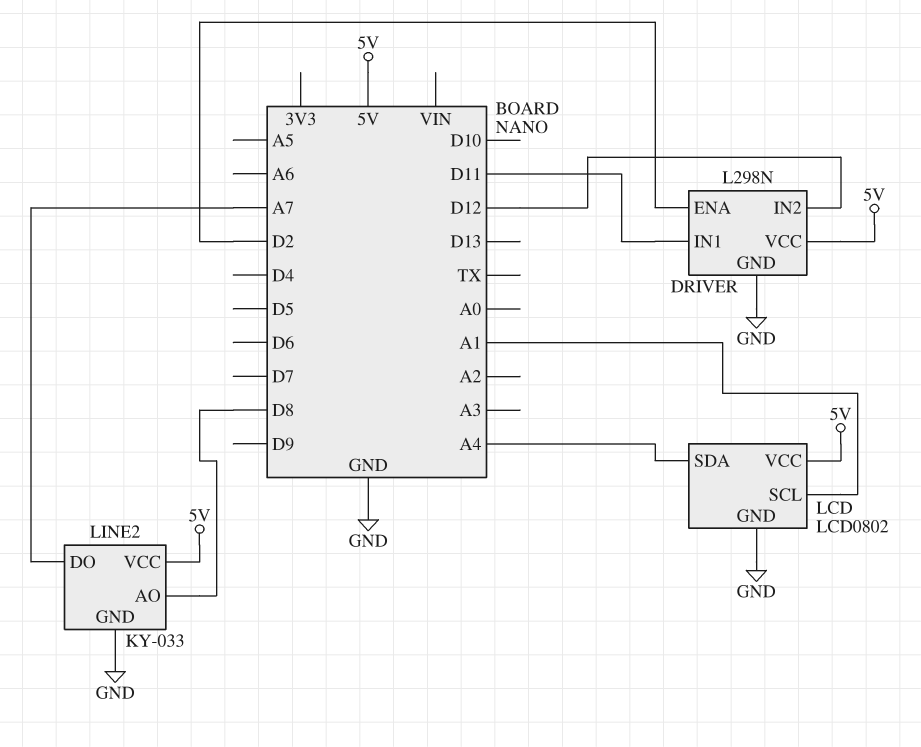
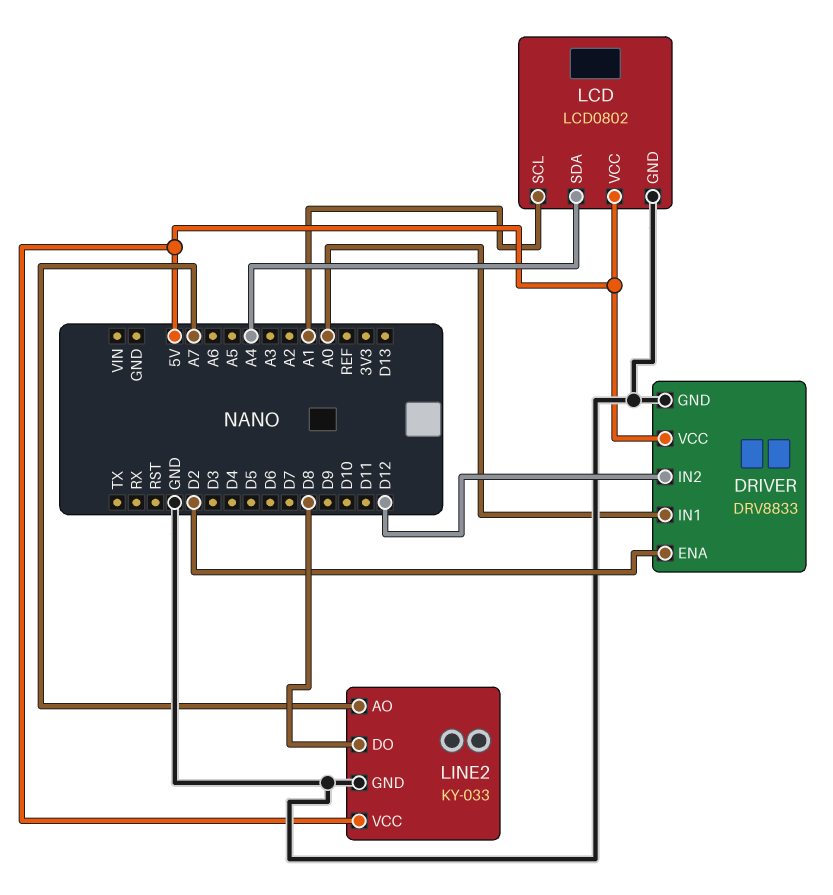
DRIVER: L298N -> DRV8833
DRIVER pin IN1: D11 -> A0
LINE2 pin AO: D8 -> A7
LINE2 pin DO: A7 -> D8

